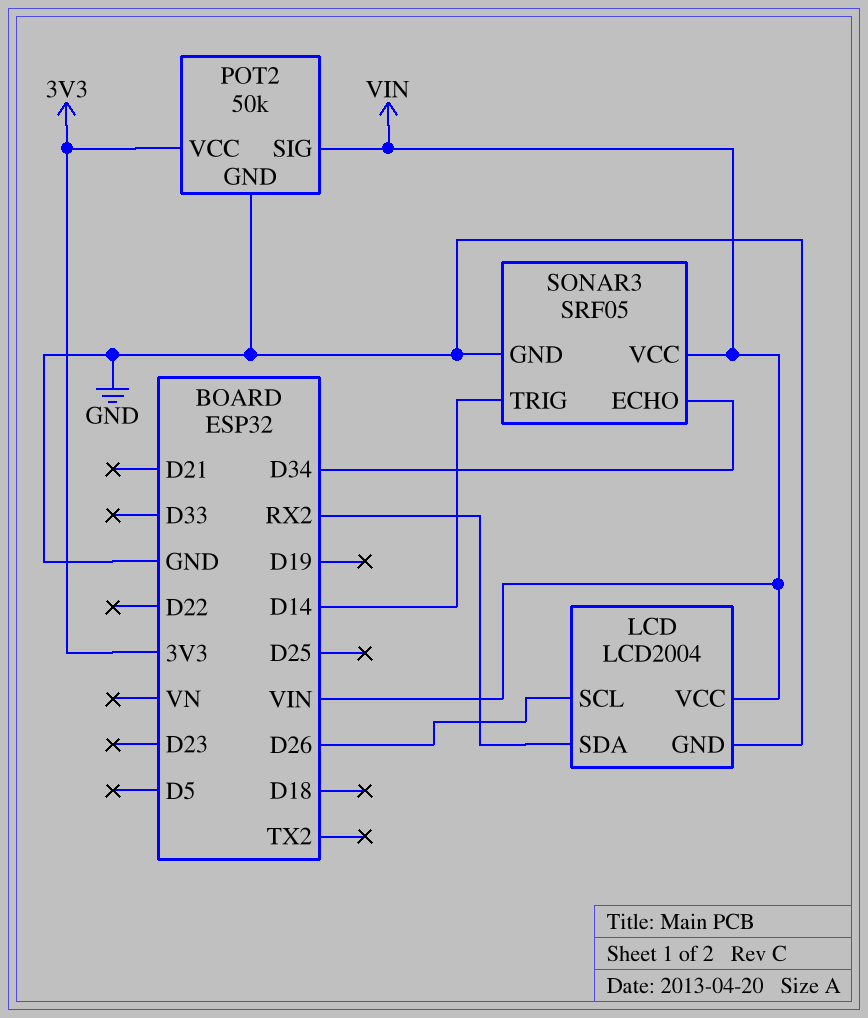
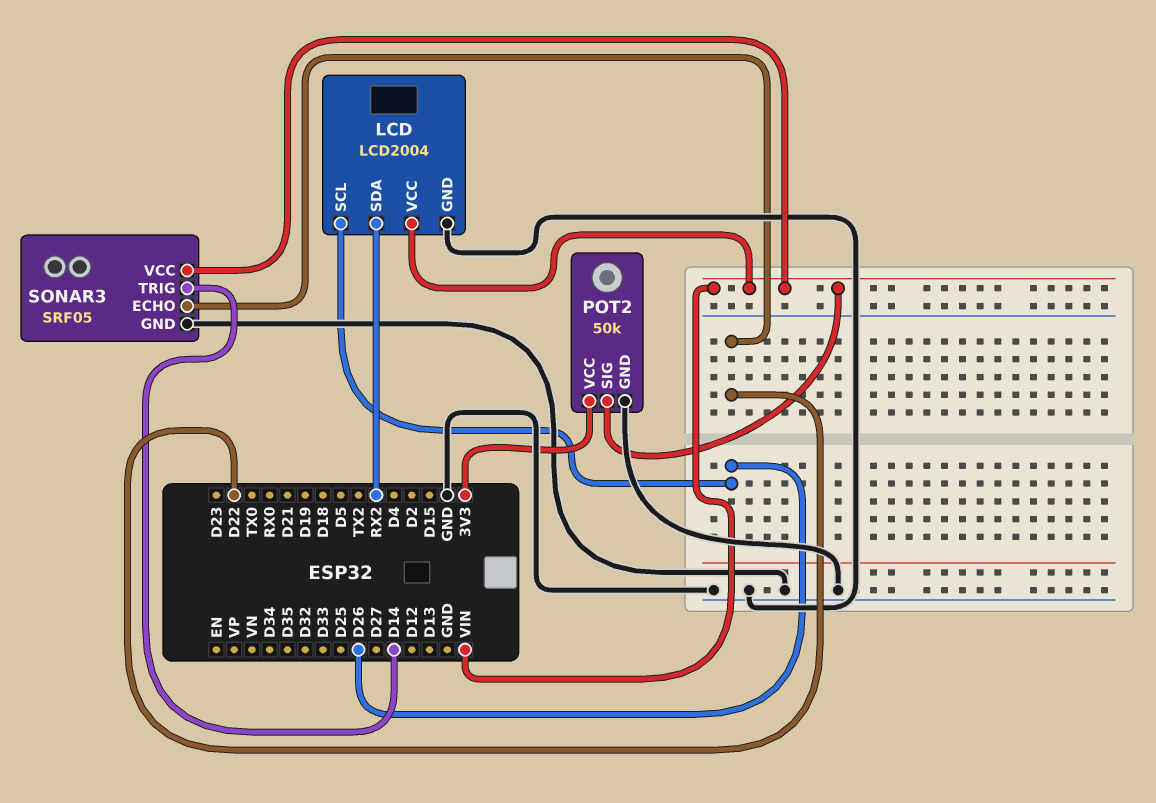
SONAR3 pin ECHO: D34 -> D22

